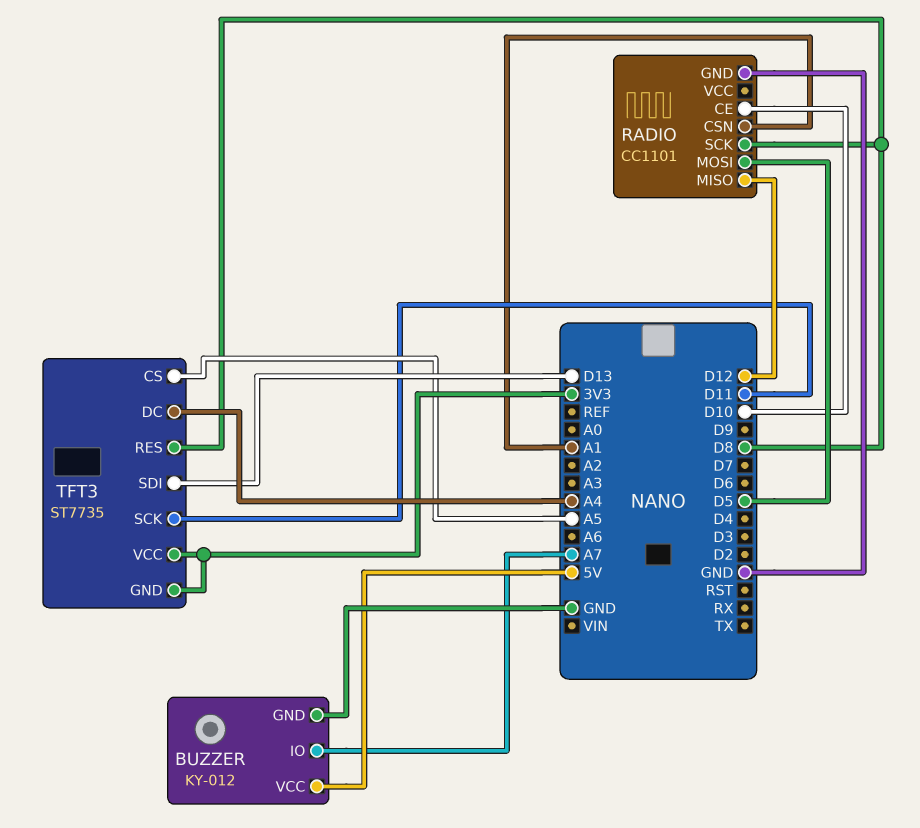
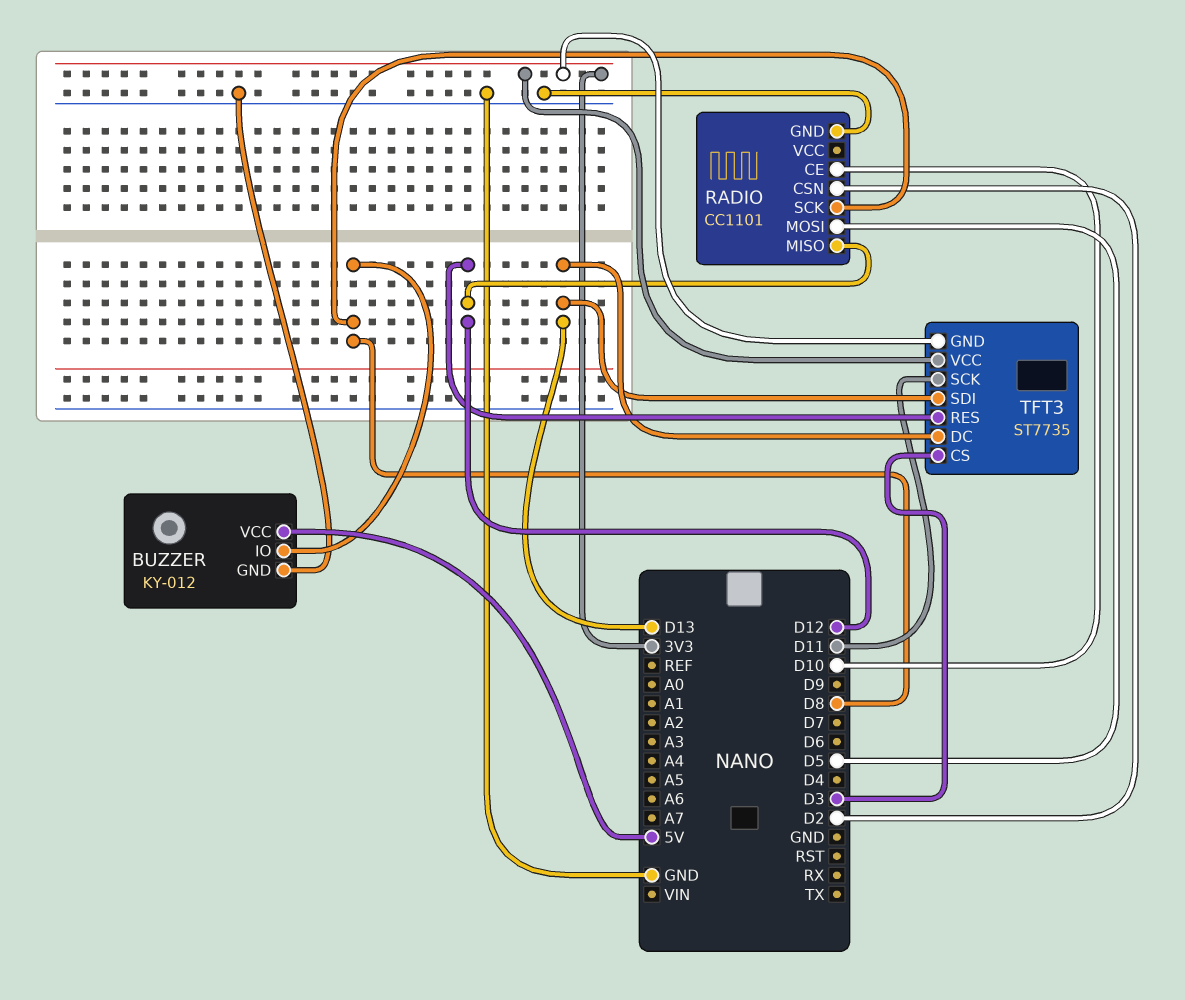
BUZZER pin IO: A7 -> D8
RADIO pin CSN: A1 -> D2
TFT3 pin CS: A5 -> D3
TFT3 pin DC: A4 -> D13
TFT3 pin RES: D8 -> D12

